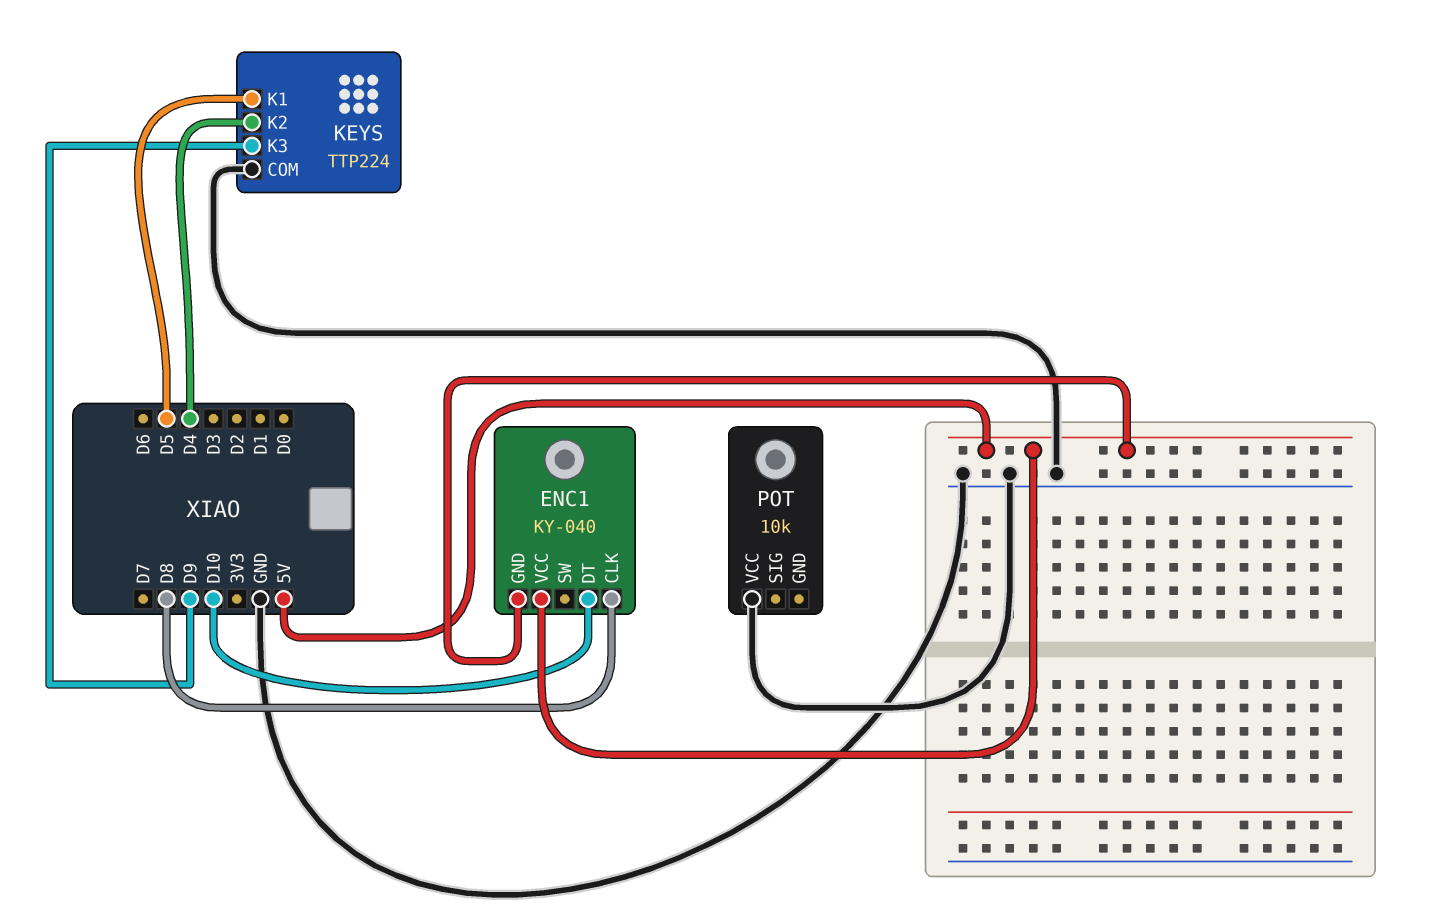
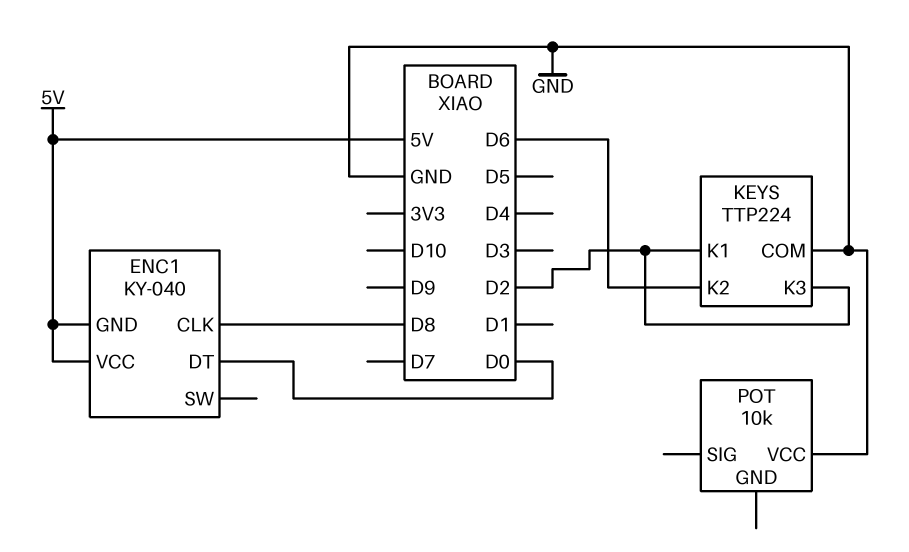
ENC1 pin DT: D10 -> D0
KEYS pin K1: D5 -> D2
KEYS pin K2: D4 -> D6
KEYS pin K3: D9 -> D2

